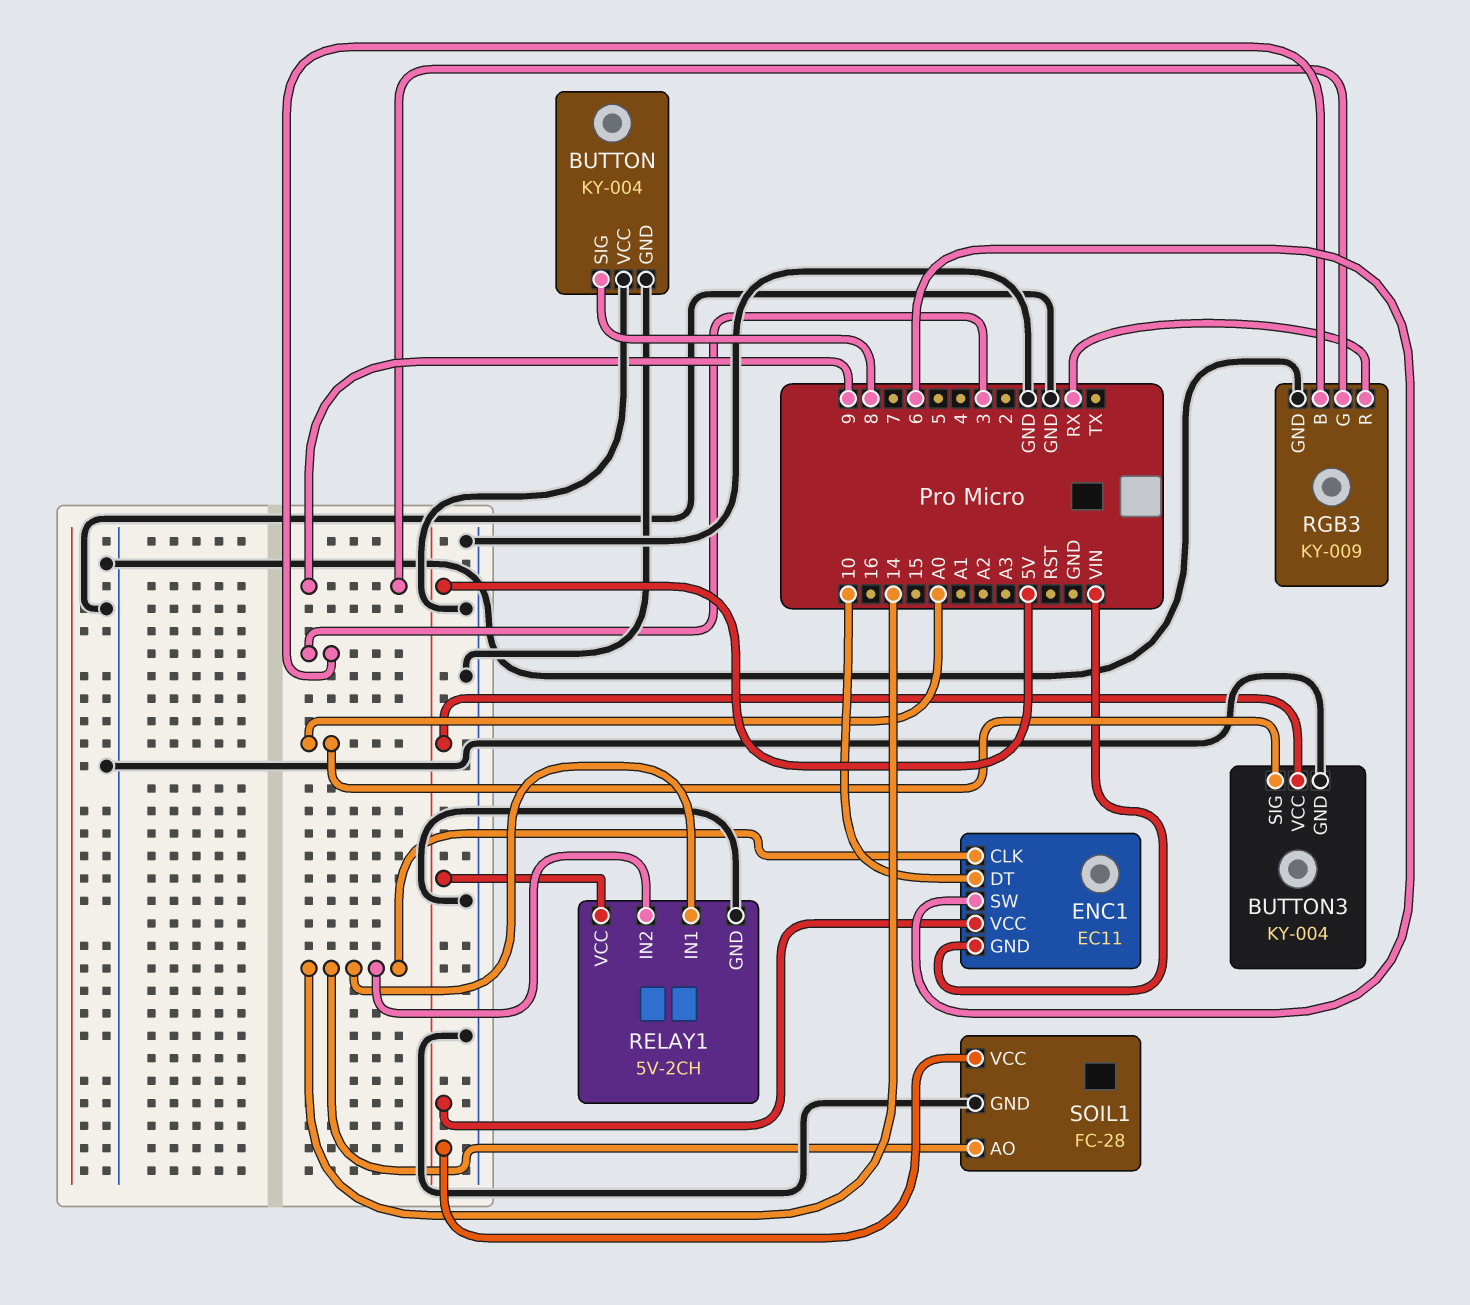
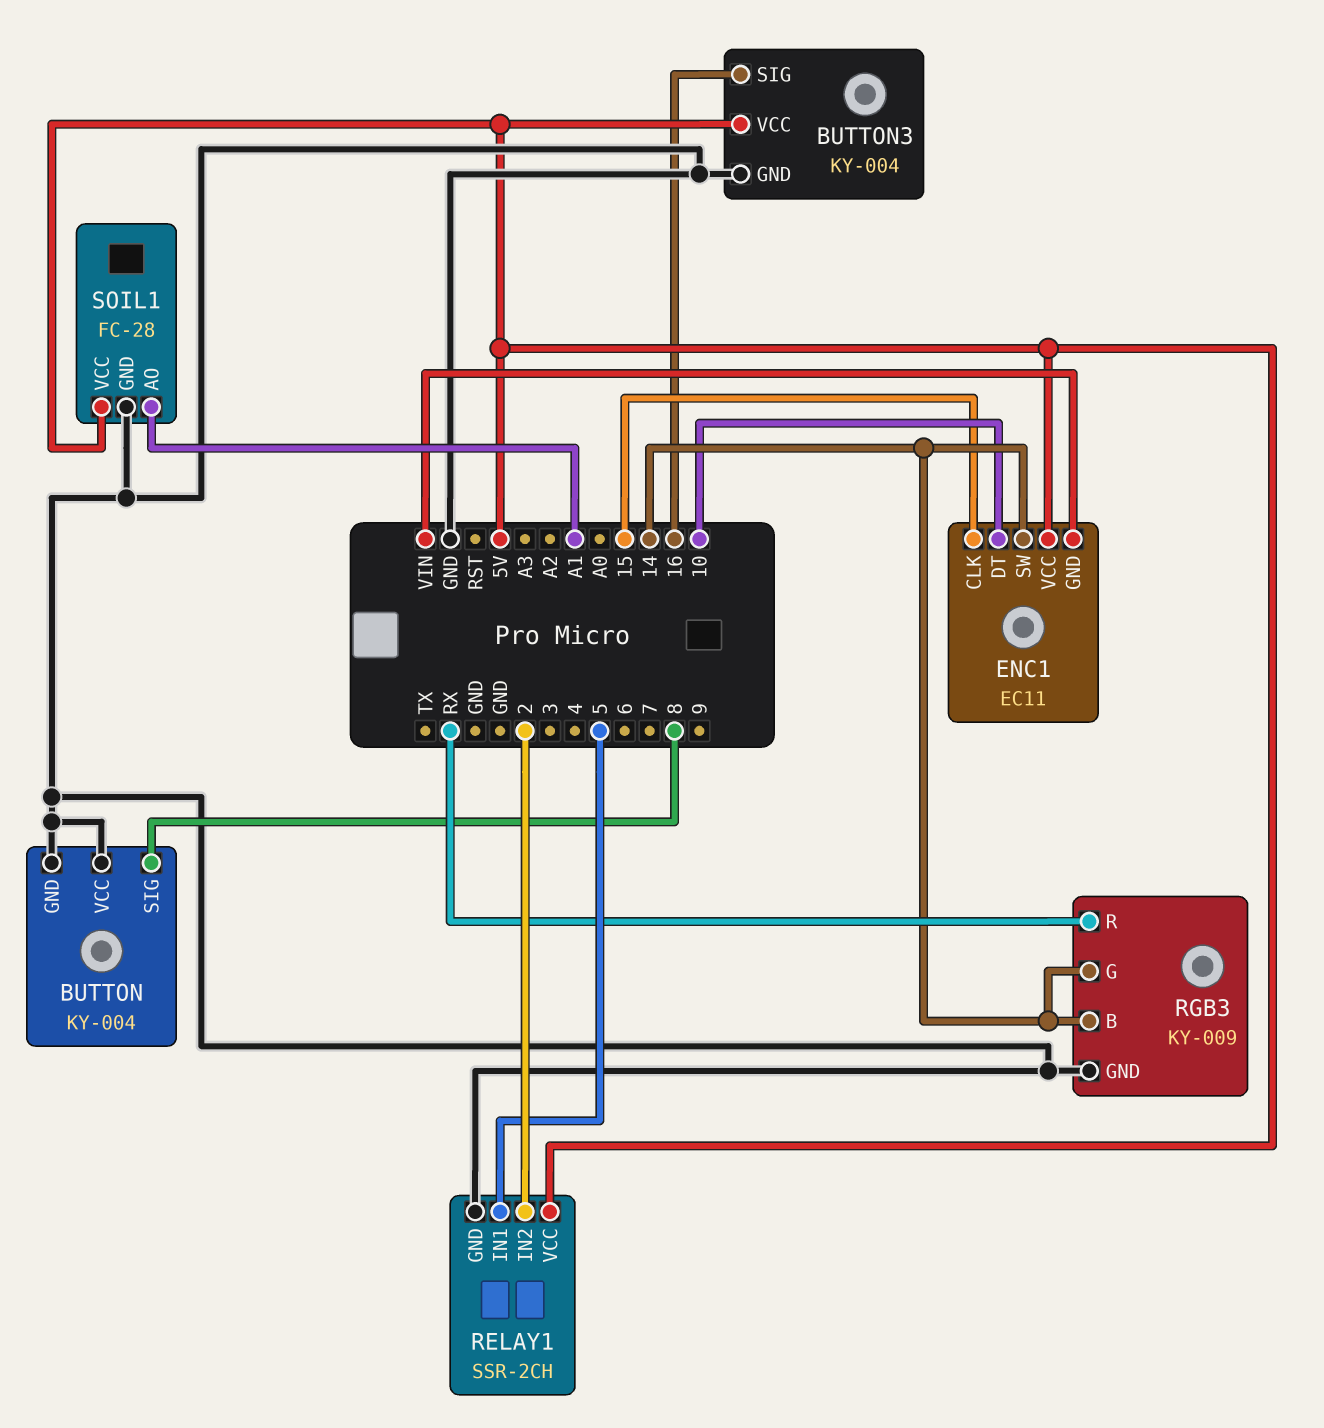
BUTTON3 pin SIG: A0 -> 16
ENC1 pin CLK: 14 -> 15
ENC1 pin SW: 6 -> 14
RELAY1: 5V-2CH -> SSR-2CH
RELAY1 pin IN1: 14 -> 5
RELAY1 pin IN2: 14 -> 2
RGB3 pin B: 3 -> 14
RGB3 pin G: 9 -> 14
SOIL1 pin AO: 14 -> A1

